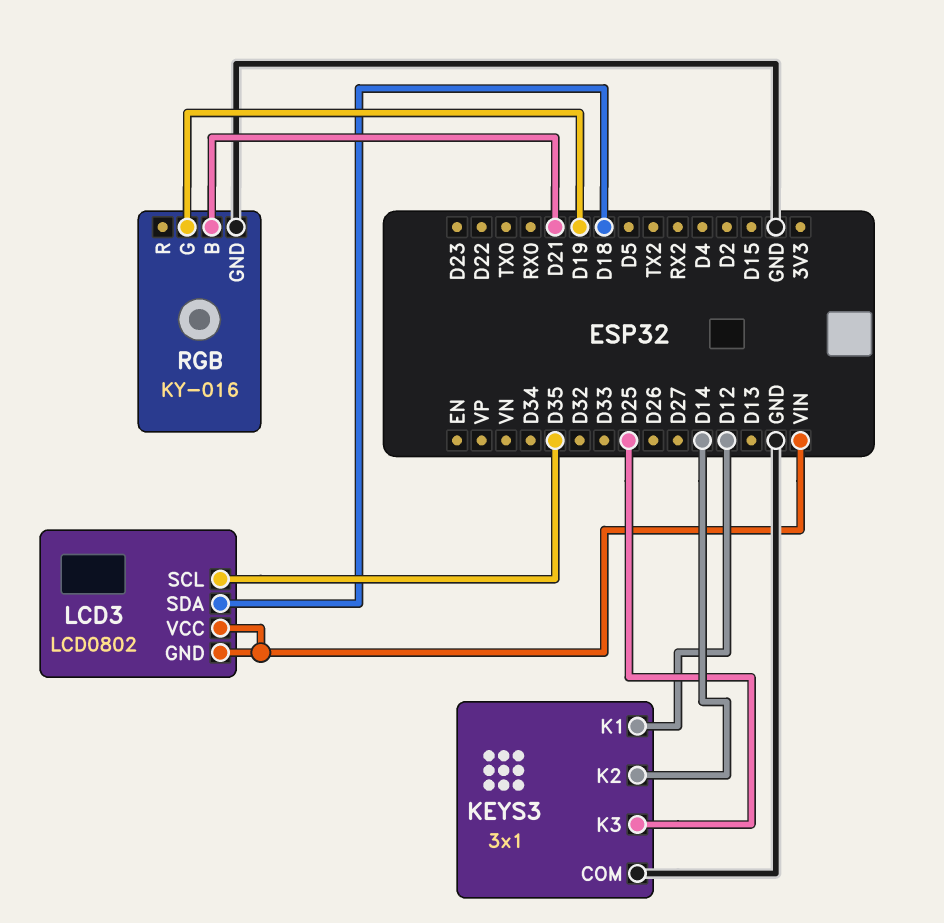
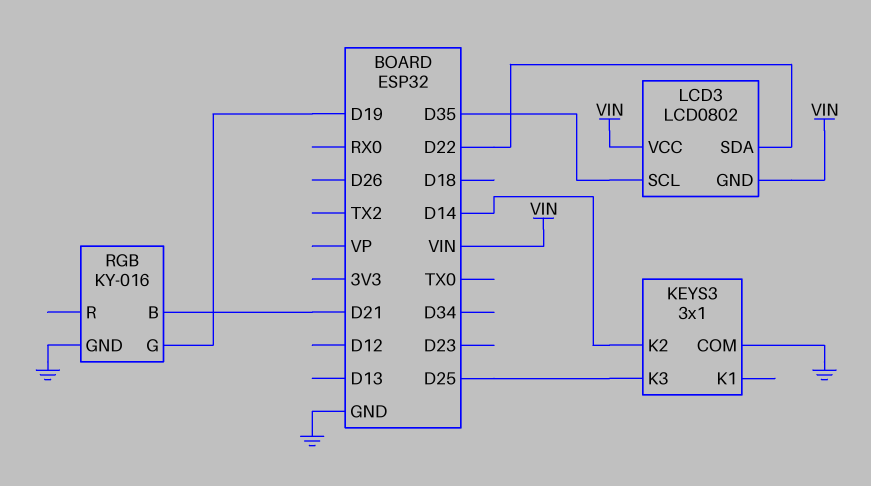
KEYS3 pin K1: D12 -> none
LCD3 pin SDA: D18 -> D22

